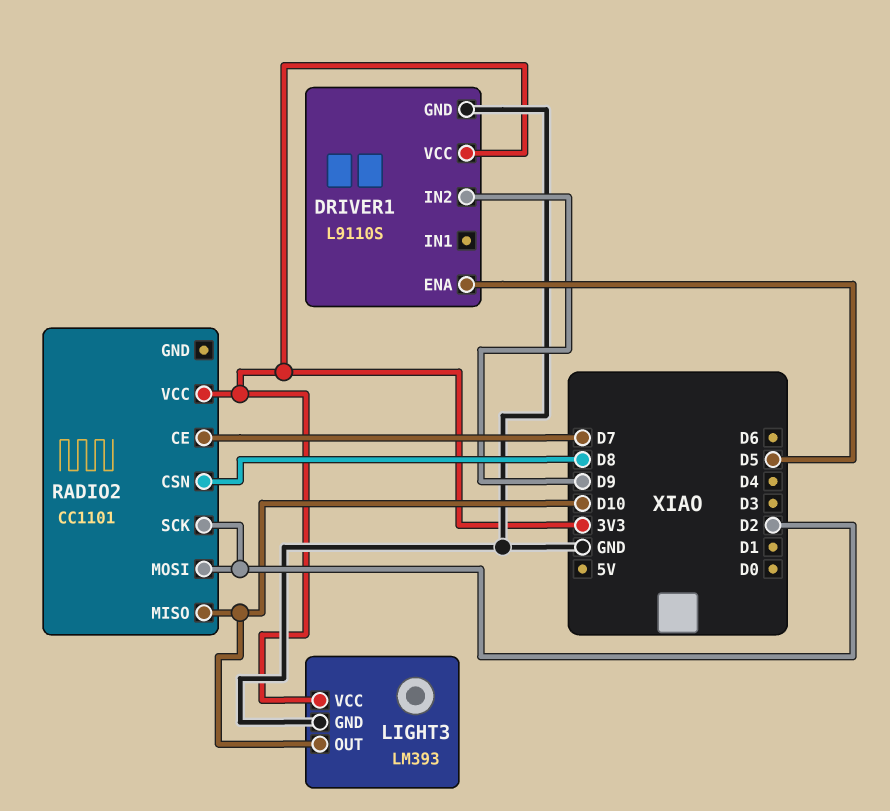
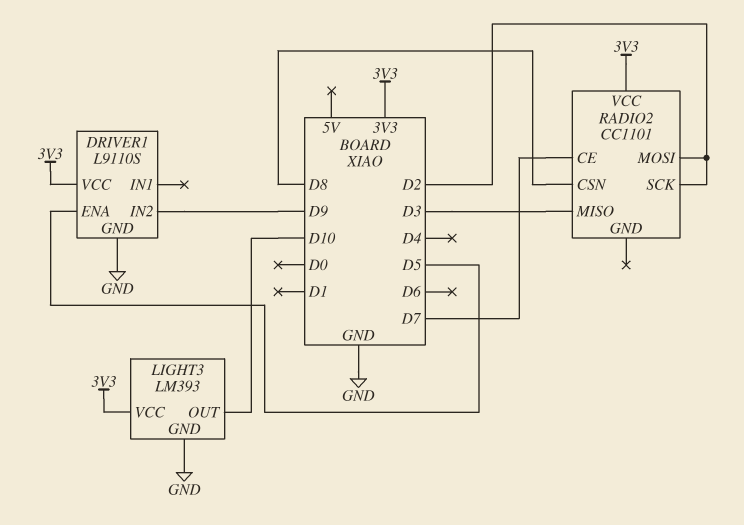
RADIO2 pin MISO: D10 -> D3

